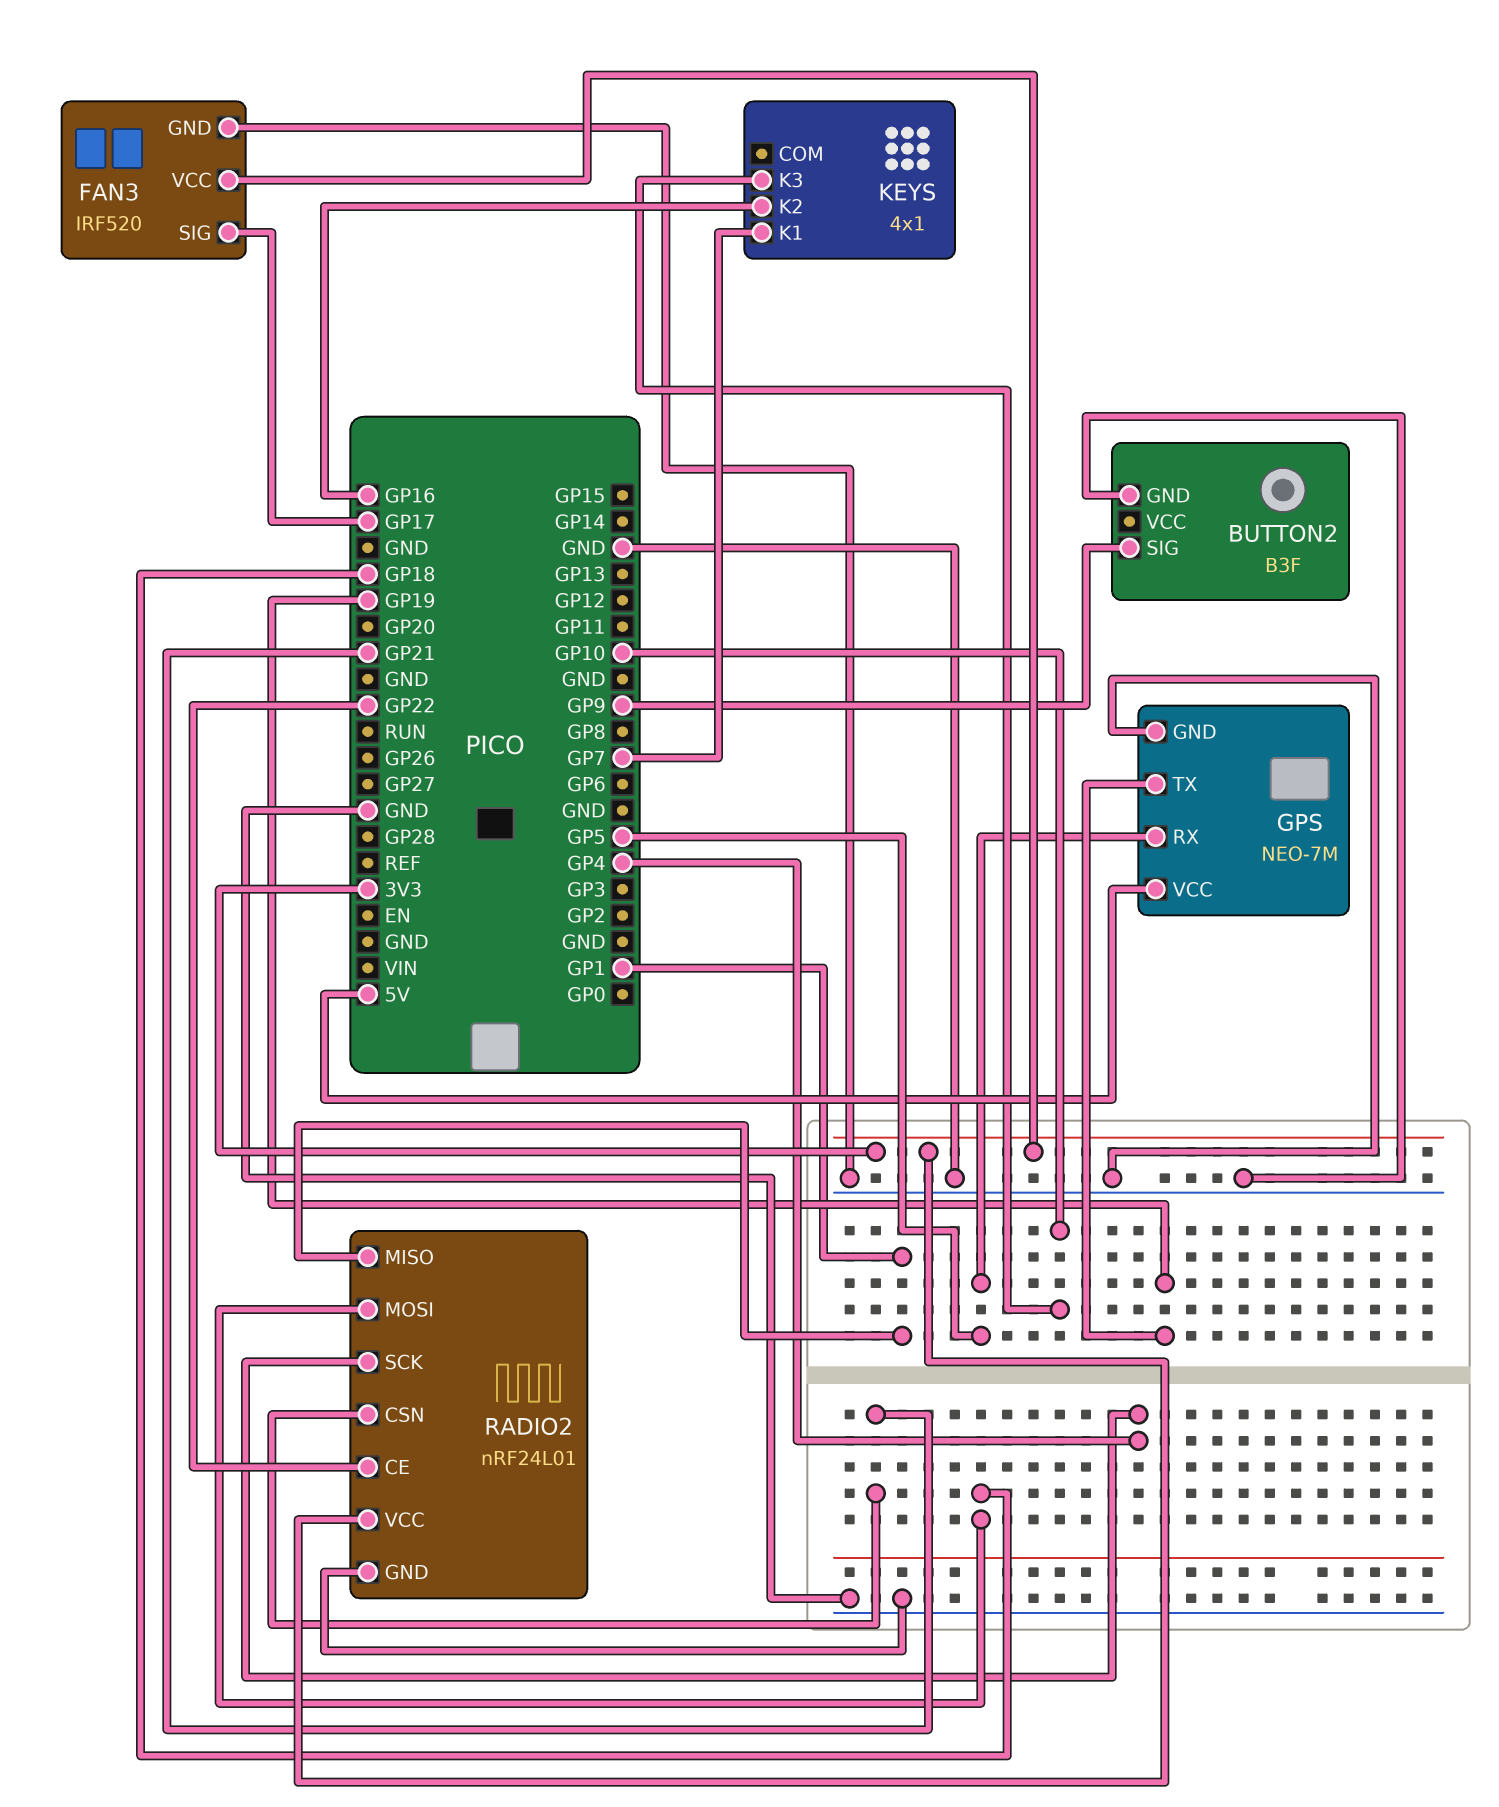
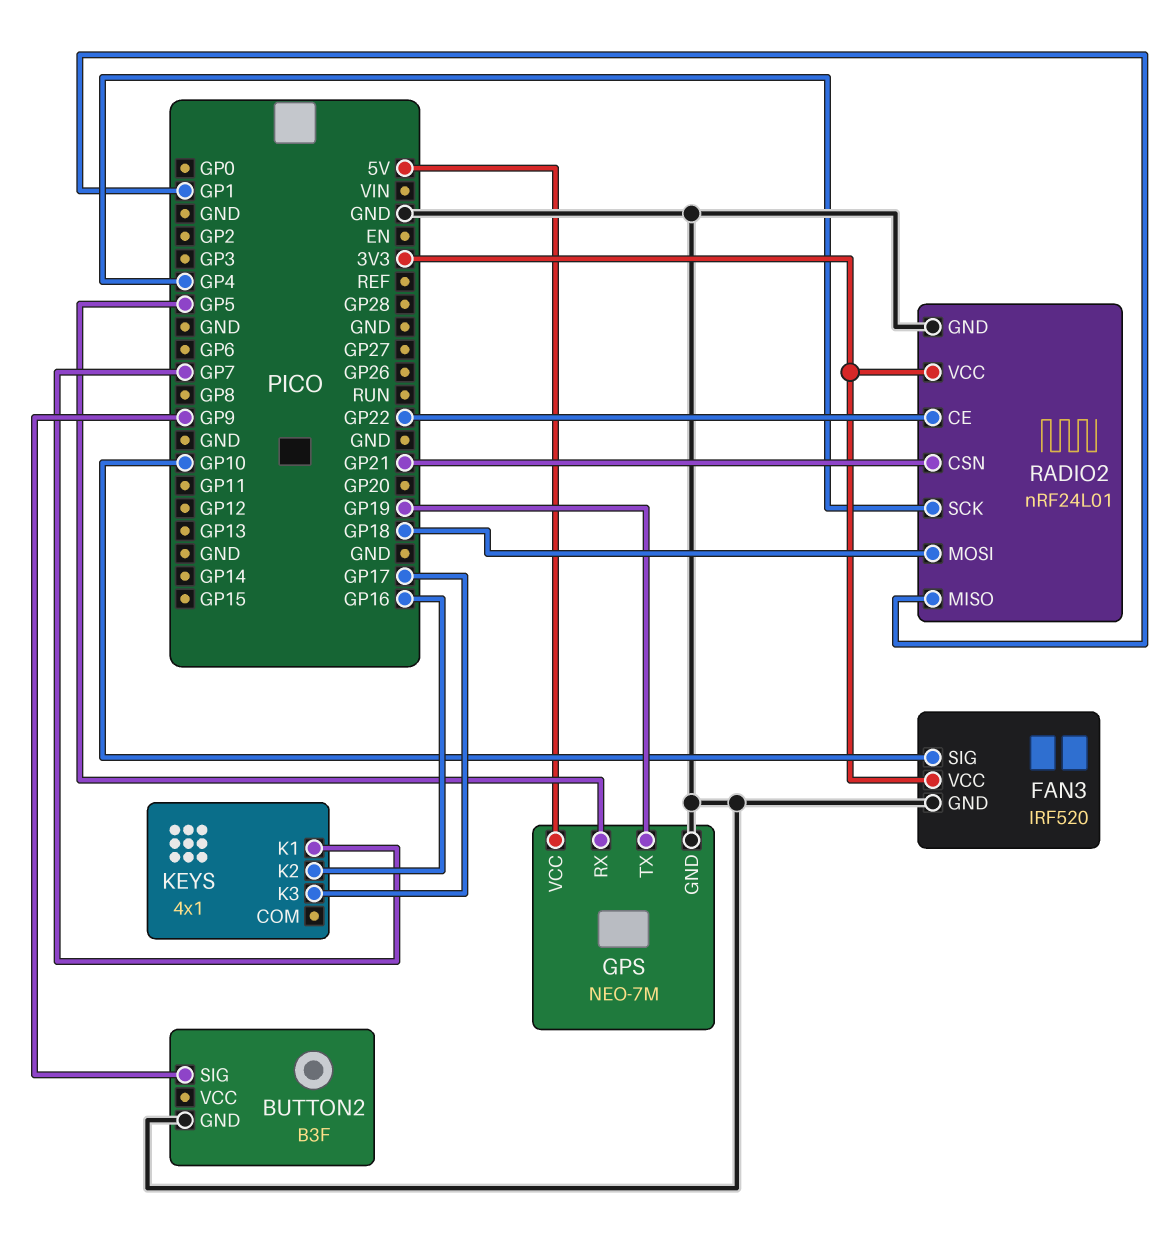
FAN3 pin SIG: GP17 -> GP10
KEYS pin K3: GP10 -> GP17

